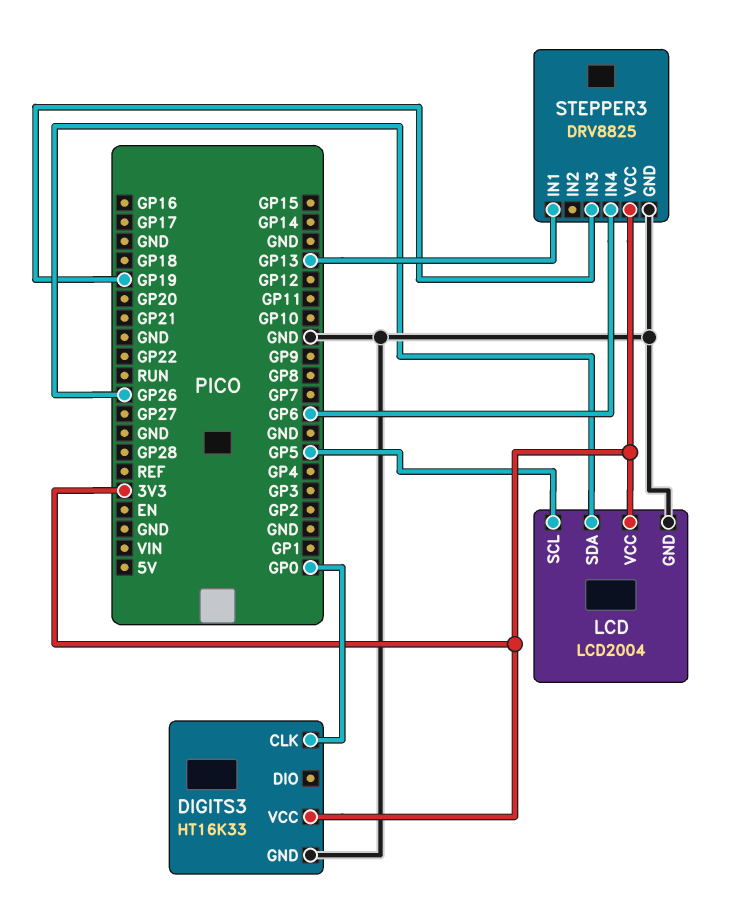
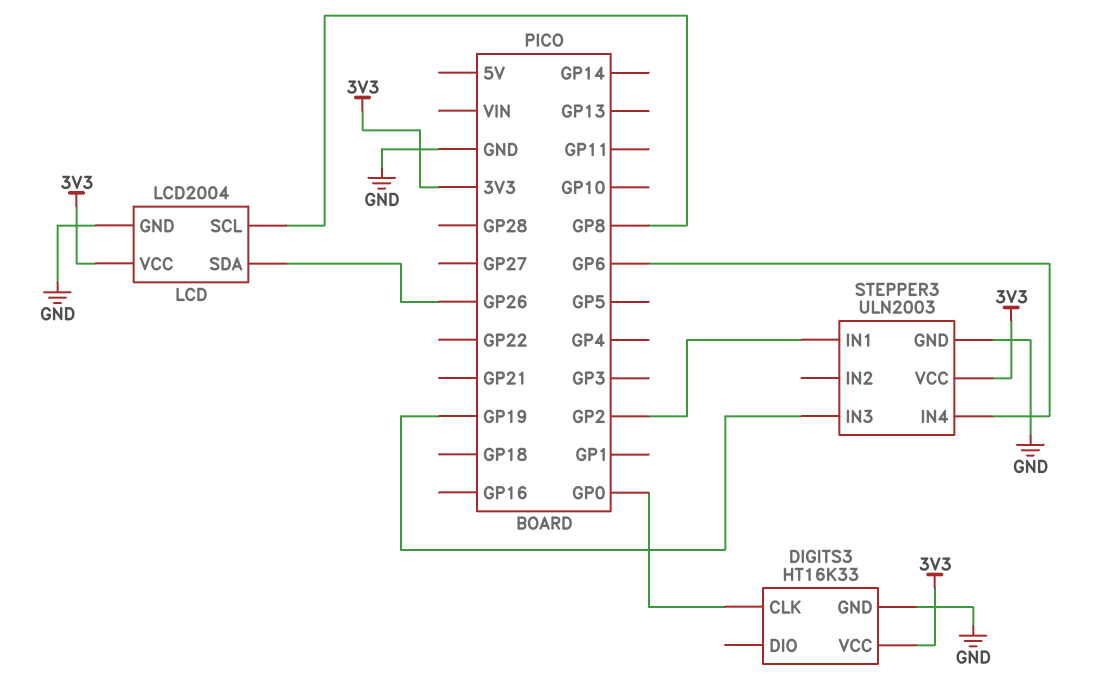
LCD pin SCL: GP5 -> GP8
STEPPER3: DRV8825 -> ULN2003
STEPPER3 pin IN1: GP13 -> GP2

